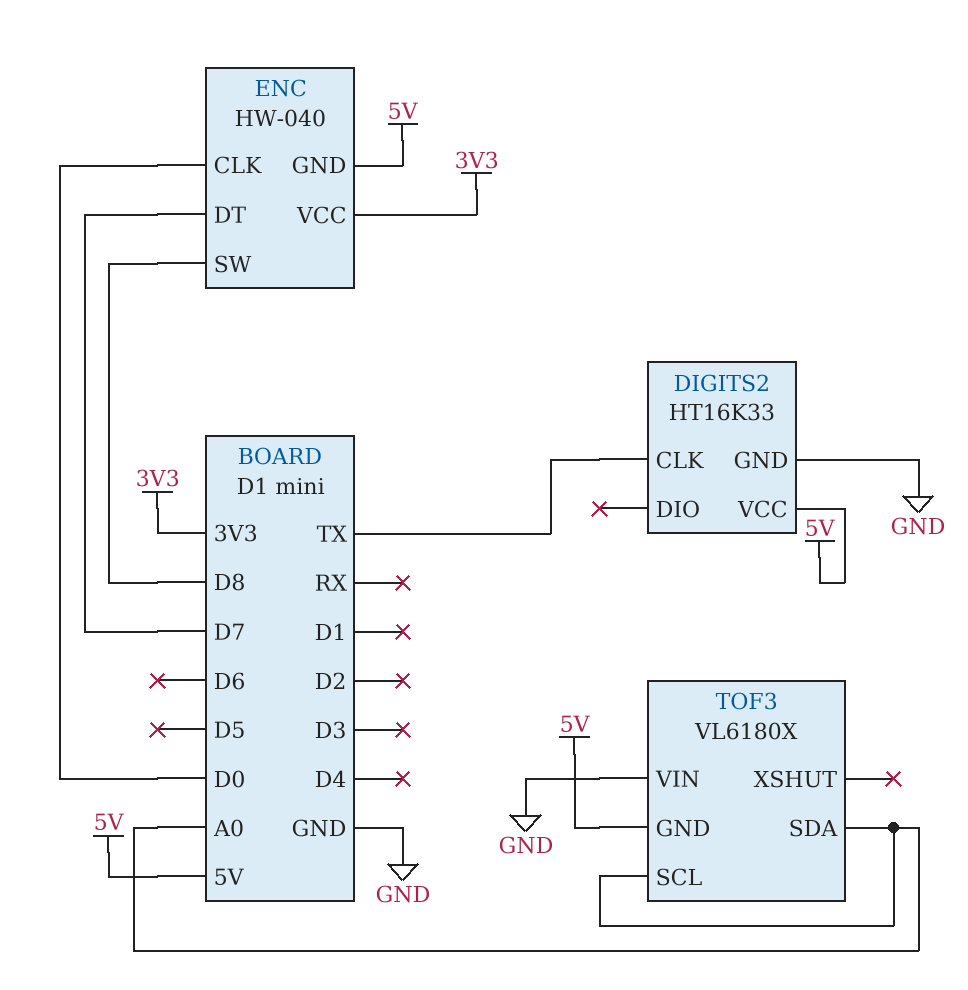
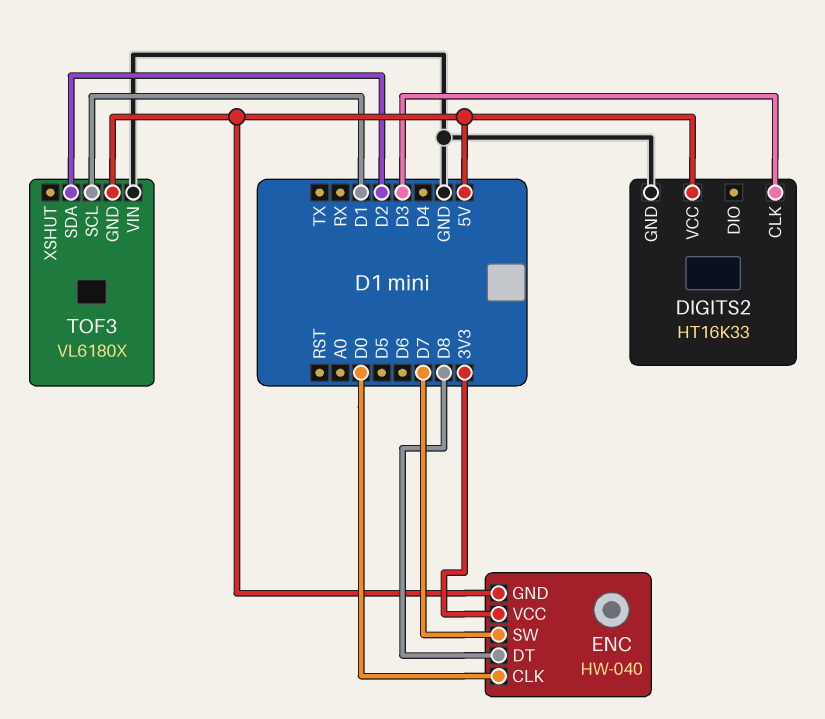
DIGITS2 pin CLK: TX -> D3
ENC pin DT: D7 -> D8
ENC pin SW: D8 -> D7
TOF3 pin SCL: A0 -> D1
TOF3 pin SDA: A0 -> D2

